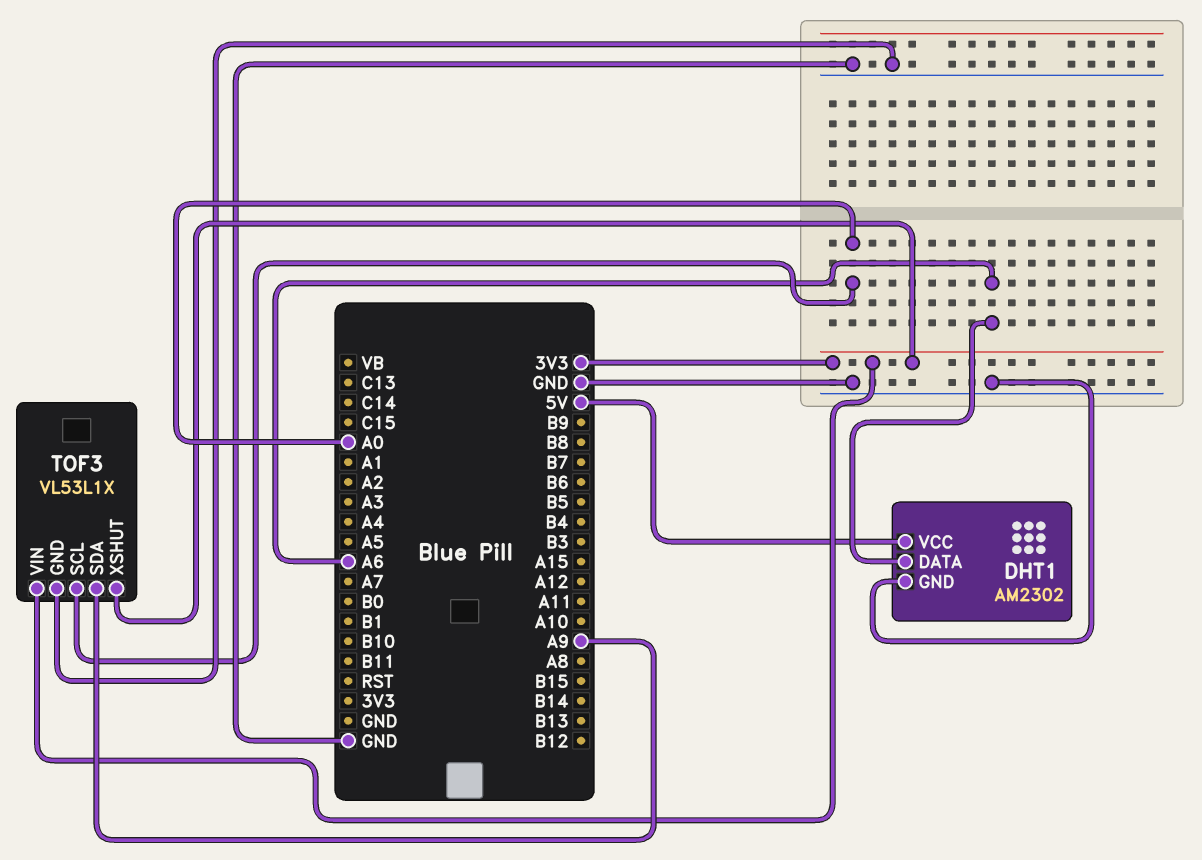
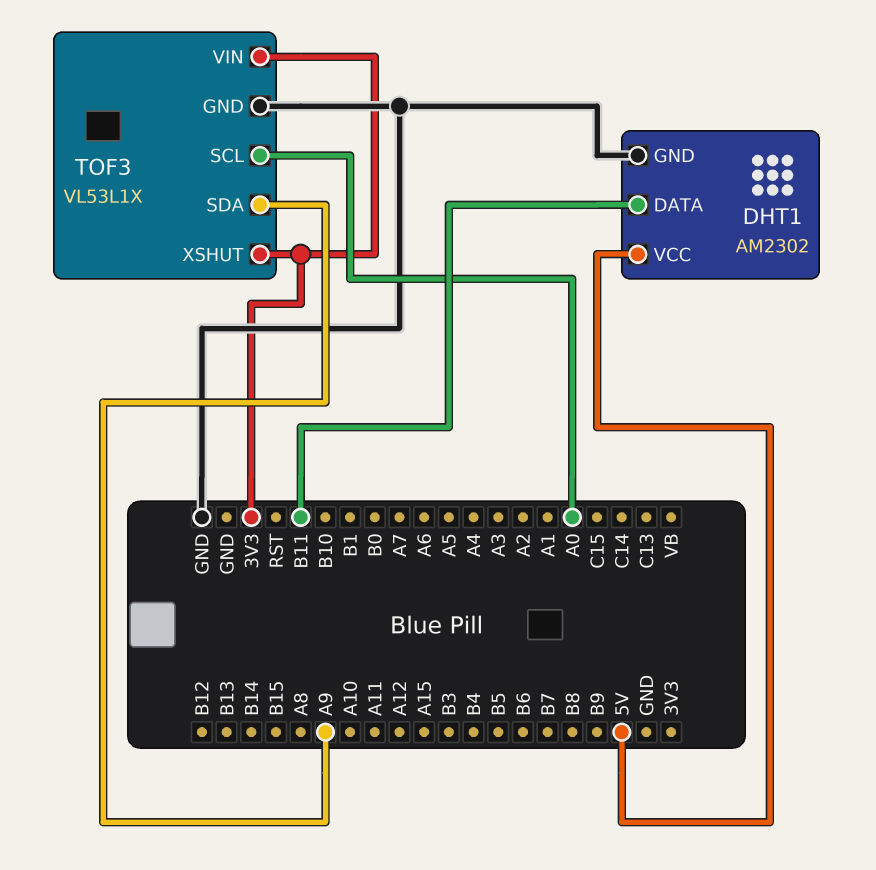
DHT1 pin DATA: A6 -> B11

